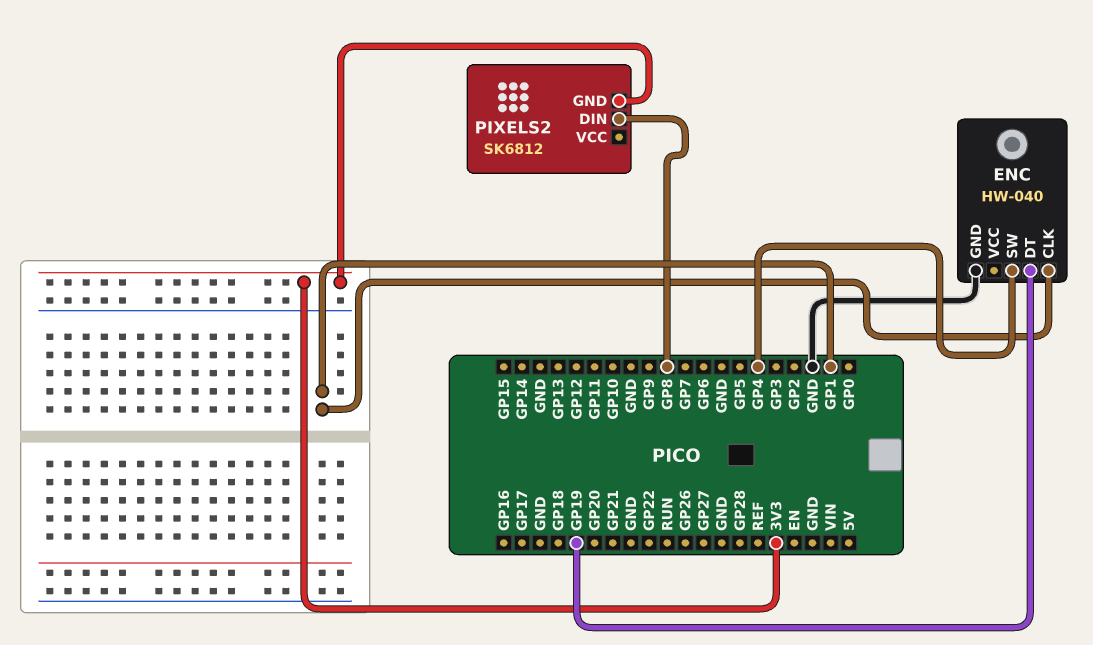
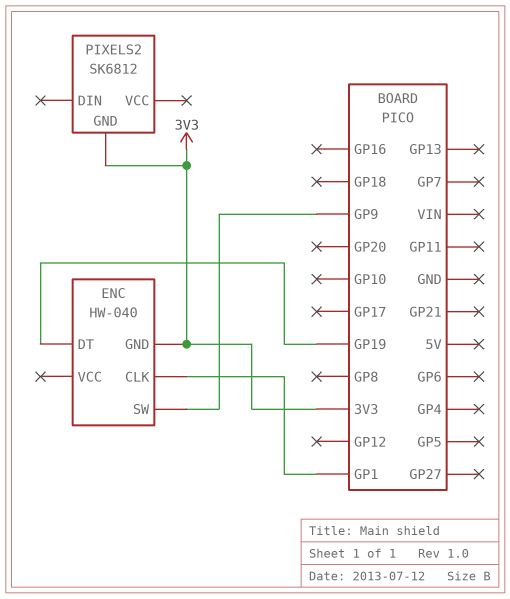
ENC pin GND: GND -> 3V3
ENC pin SW: GP4 -> GP9
PIXELS2 pin DIN: GP8 -> none

